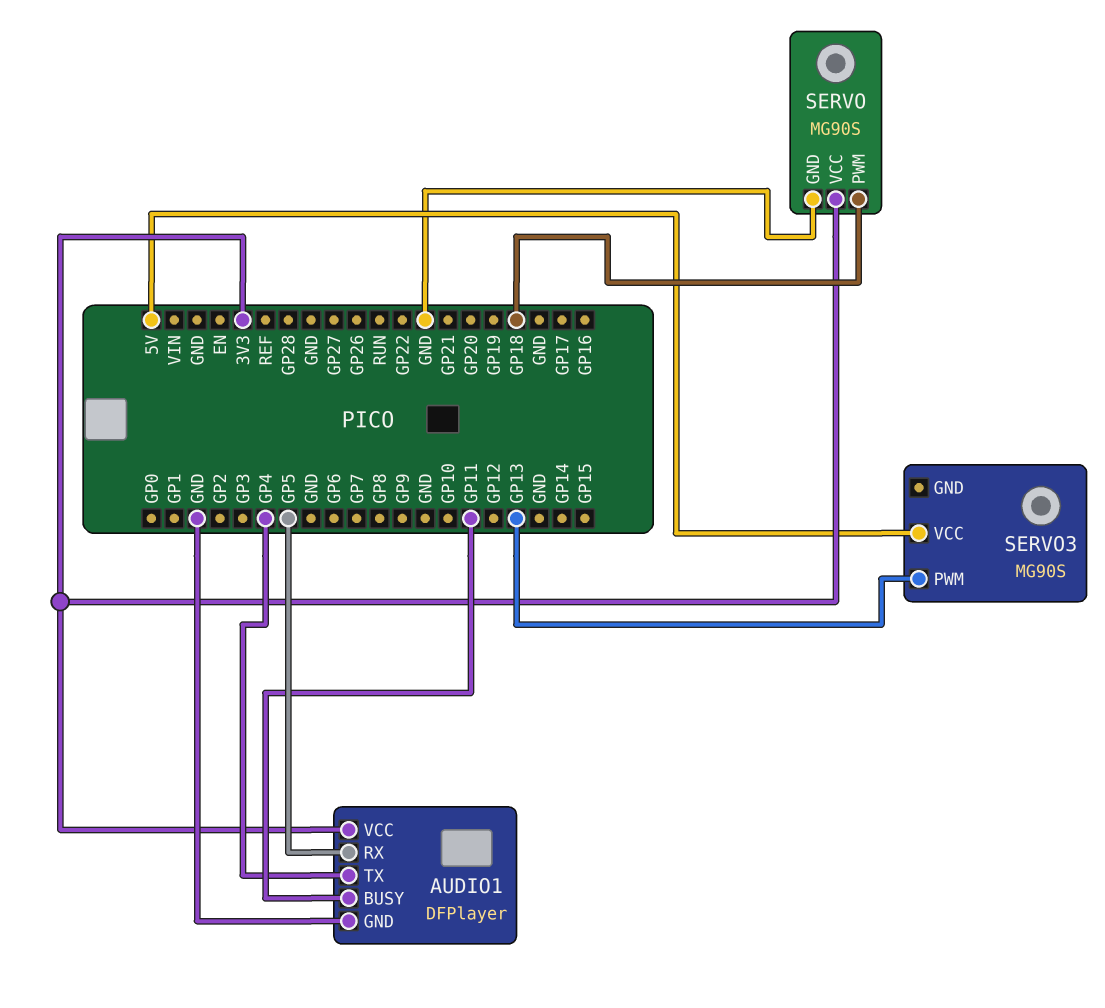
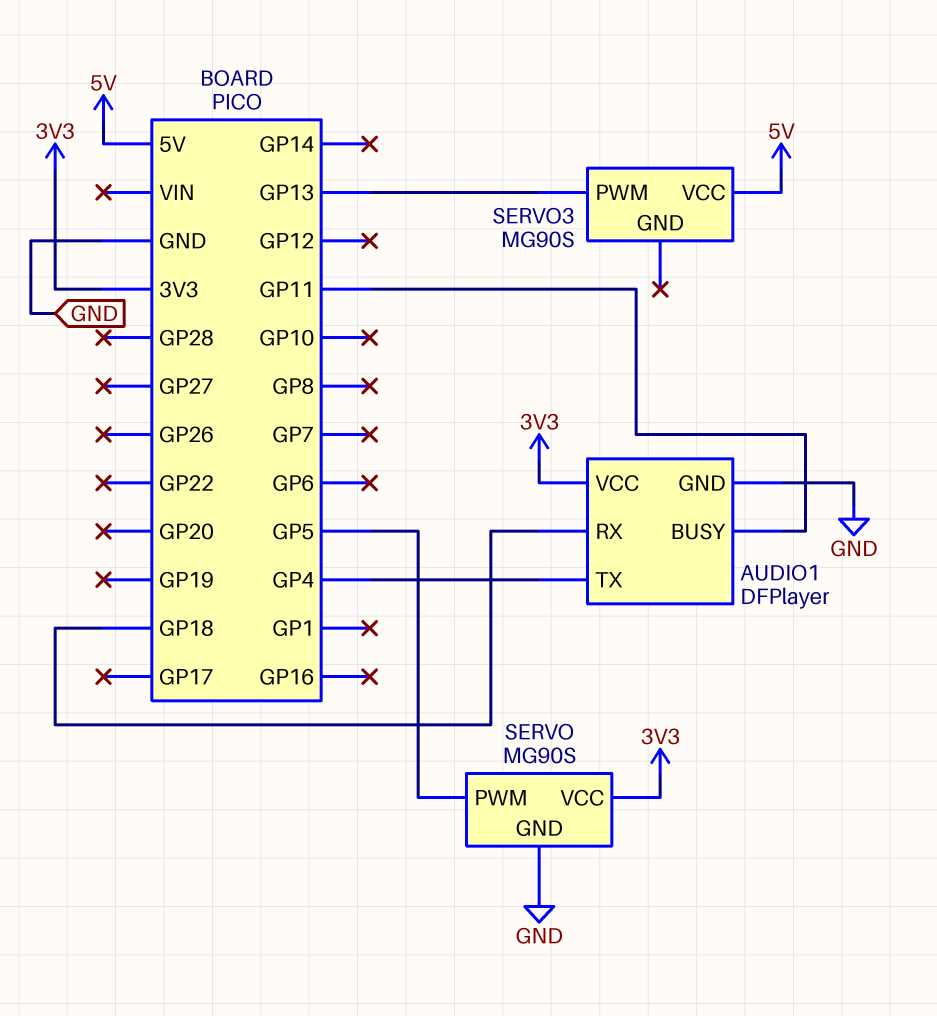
AUDIO1 pin RX: GP5 -> GP18
SERVO pin PWM: GP18 -> GP5

